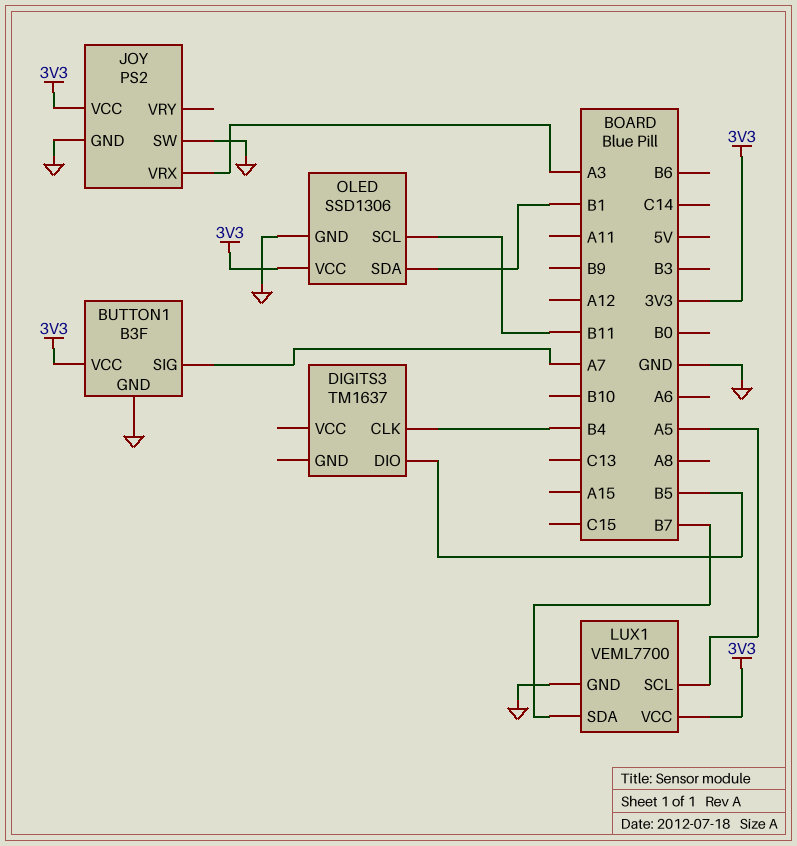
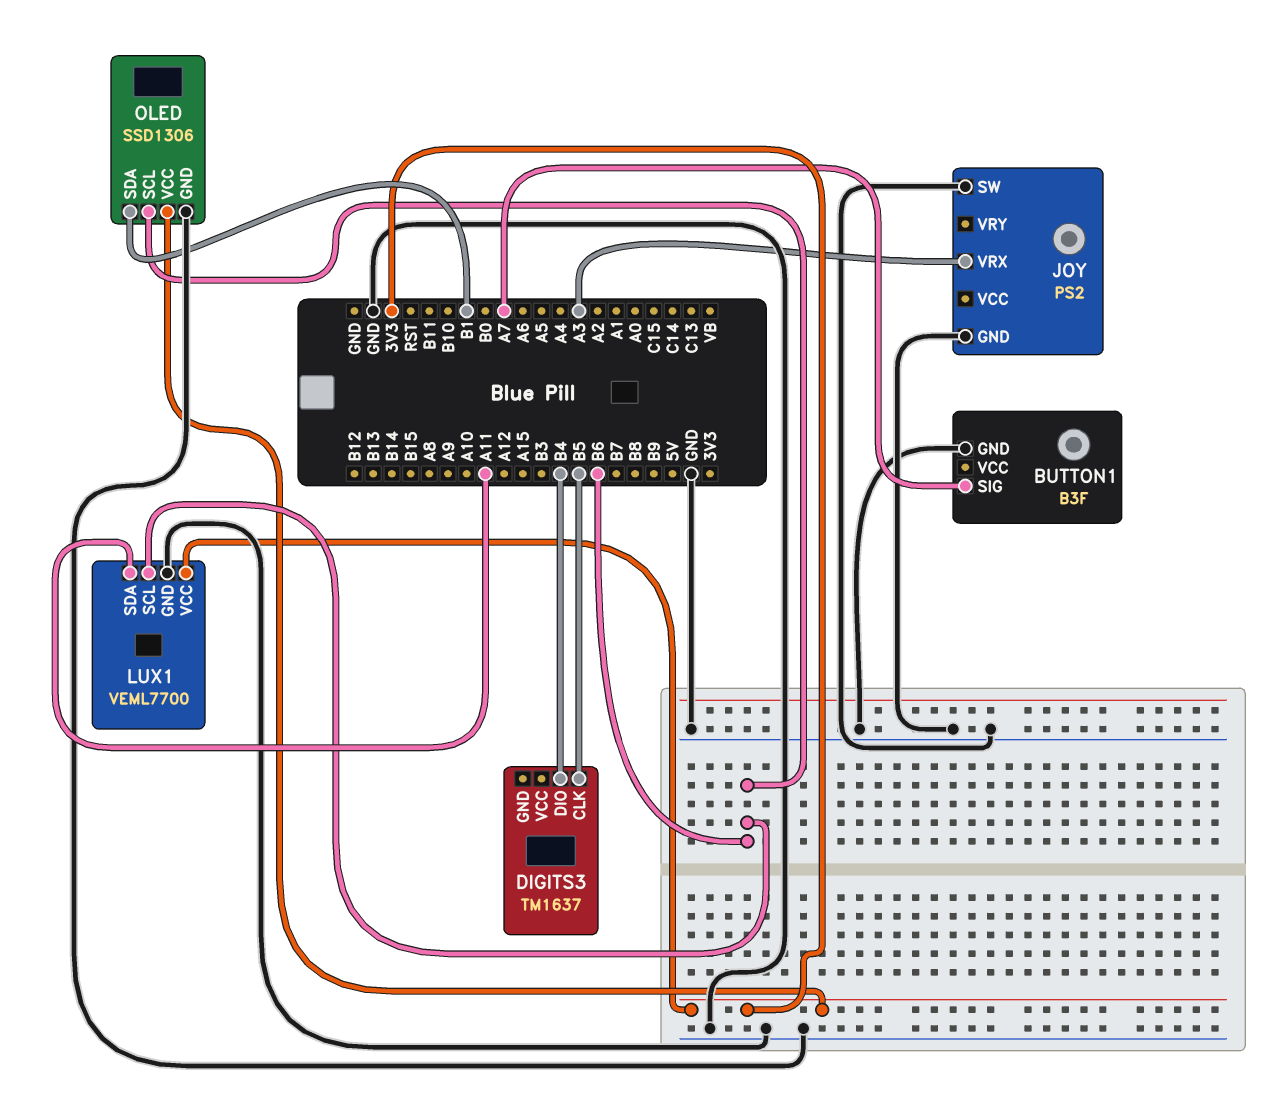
BUTTON1 pin VCC: 3V3 -> none
DIGITS3 pin CLK: B4 -> B5
DIGITS3 pin DIO: B5 -> B4
JOY pin VCC: 3V3 -> none
LUX1 pin SCL: A5 -> B6
LUX1 pin SDA: B7 -> A11
OLED pin SCL: B11 -> B6

